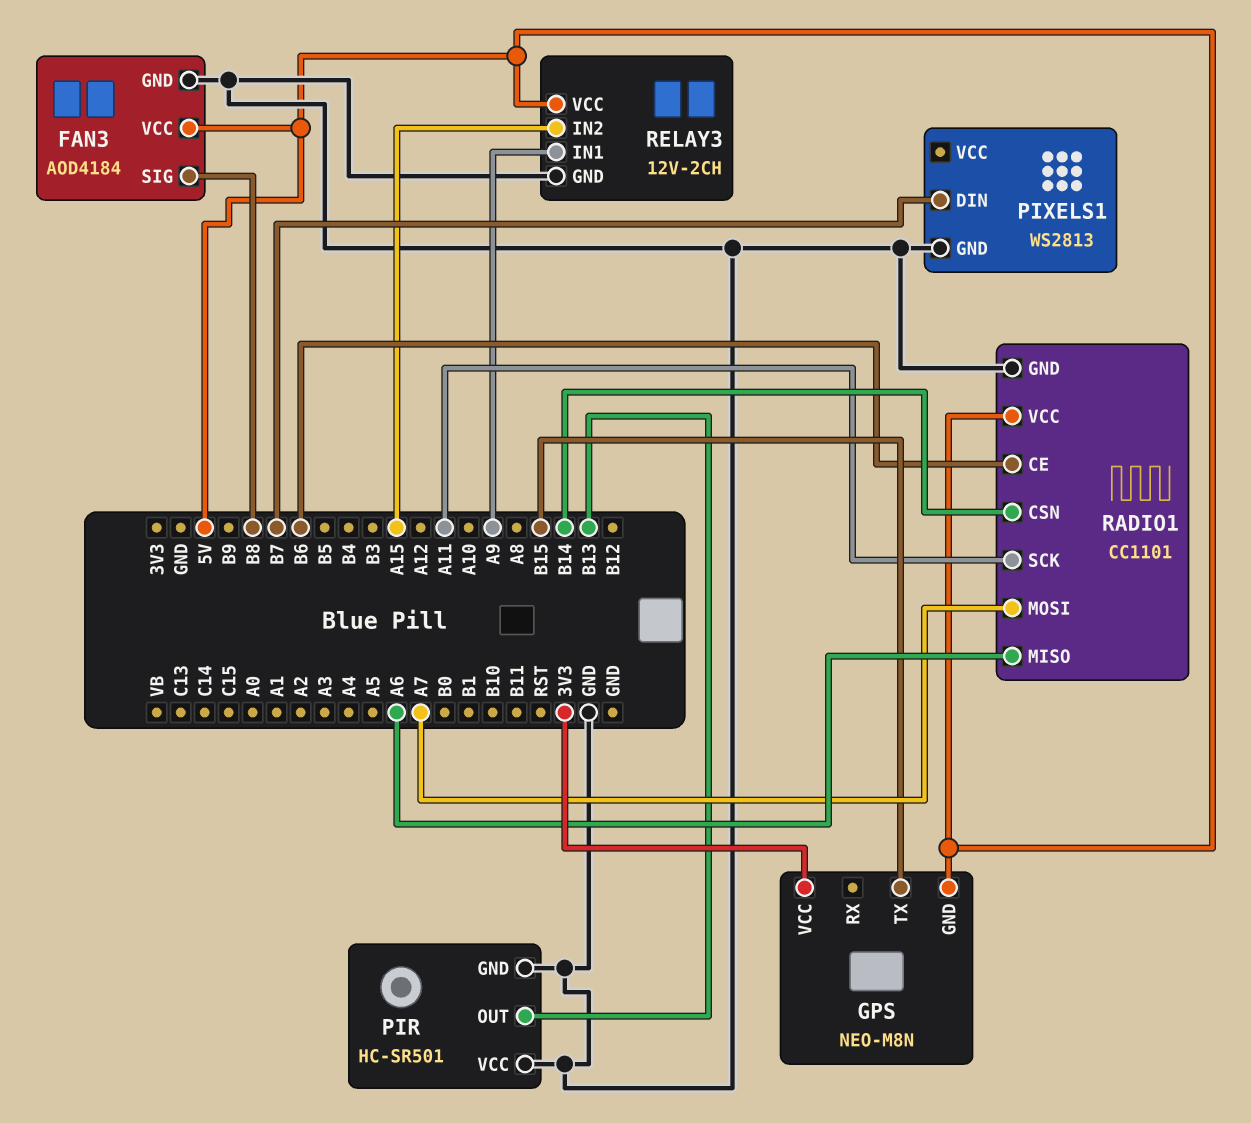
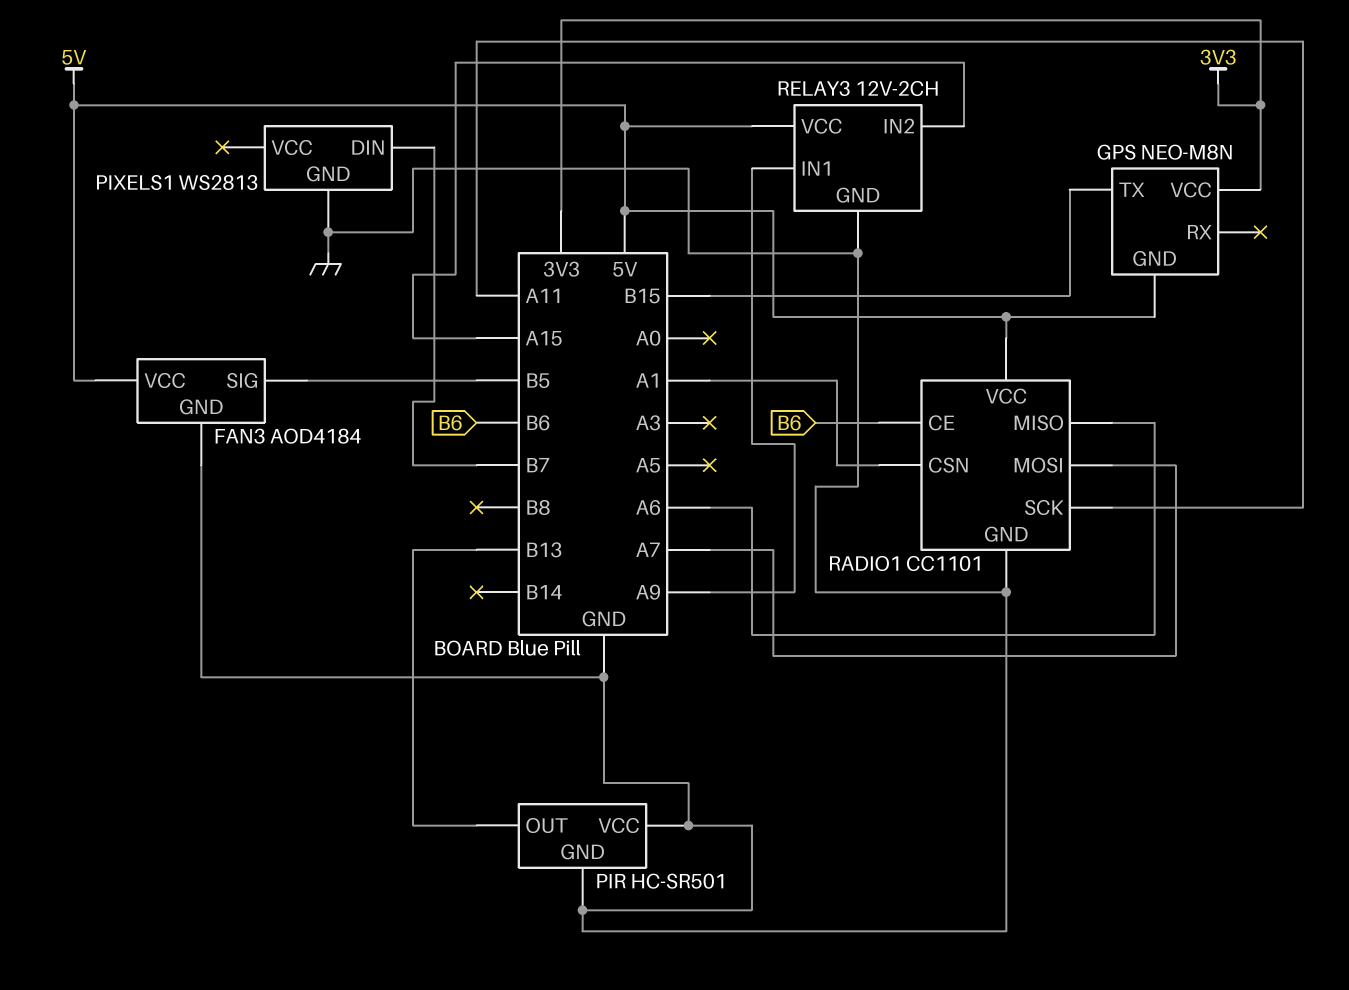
FAN3 pin SIG: B8 -> B5
RADIO1 pin CSN: B14 -> A1

